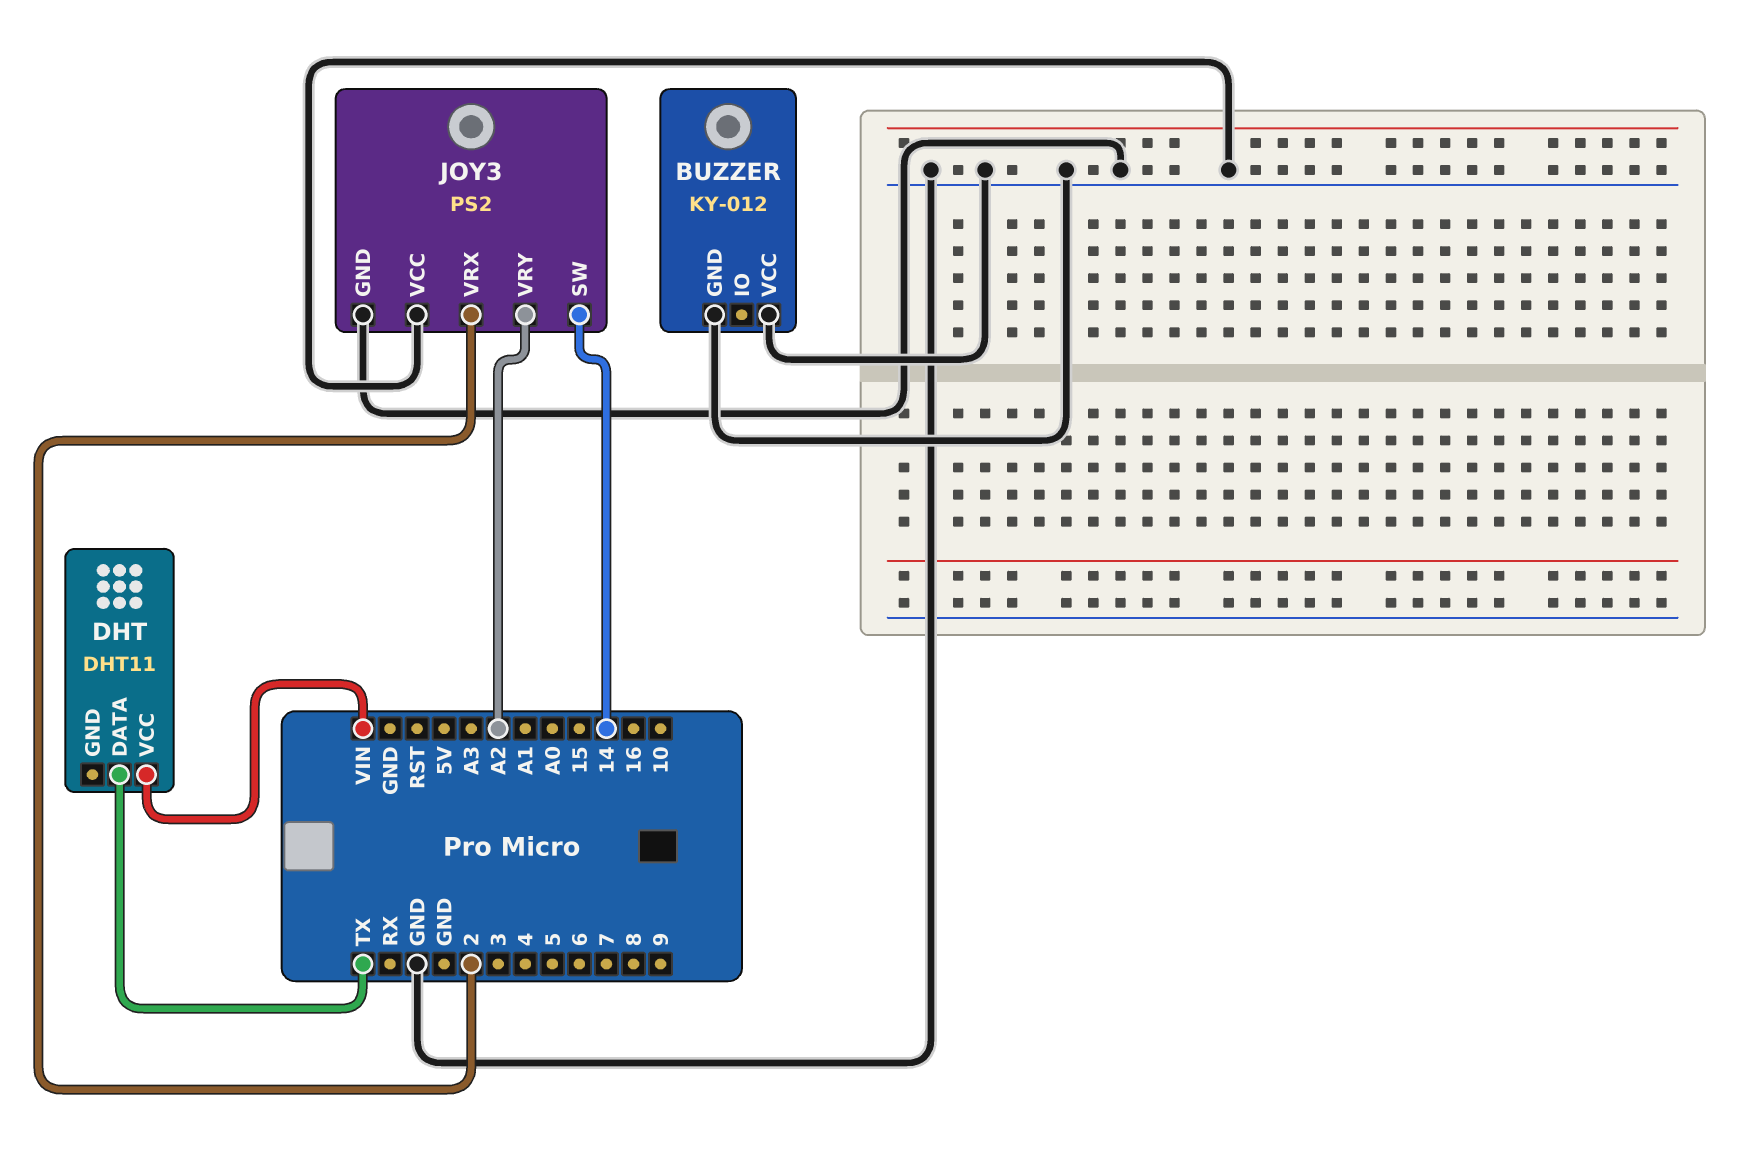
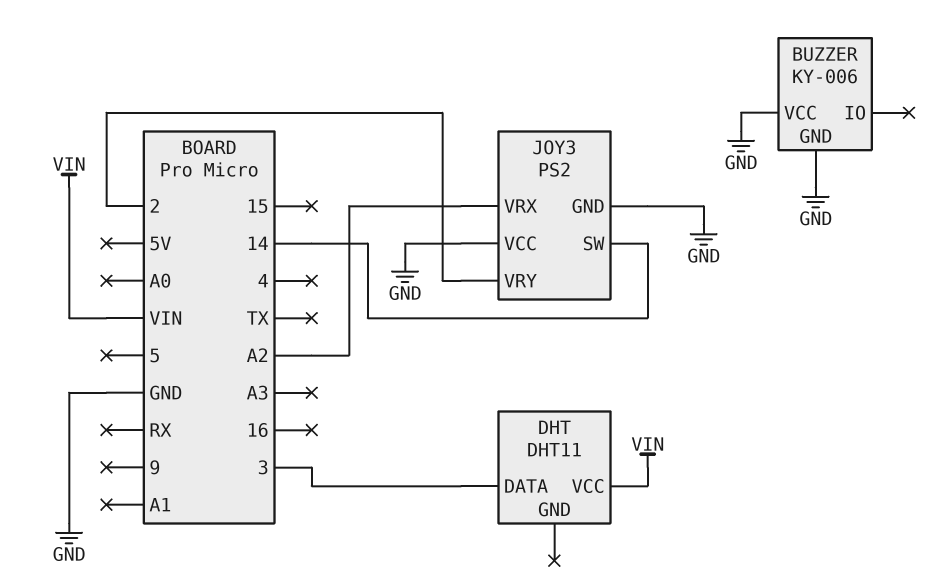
BUZZER: KY-012 -> KY-006
DHT pin DATA: TX -> 3
JOY3 pin VRX: 2 -> A2
JOY3 pin VRY: A2 -> 2

